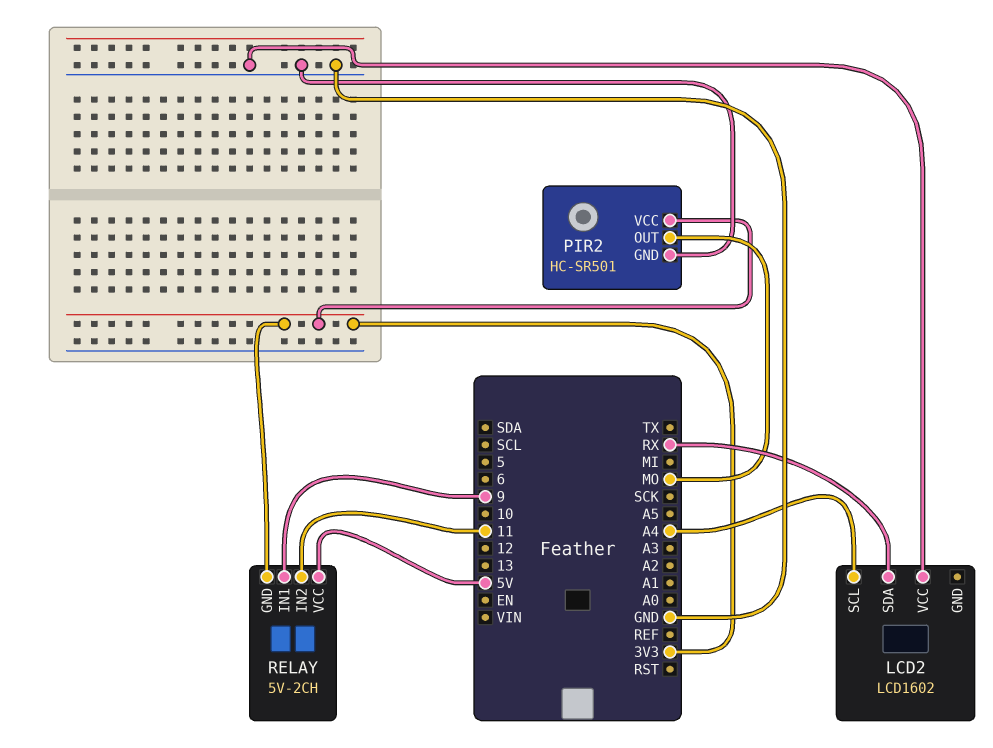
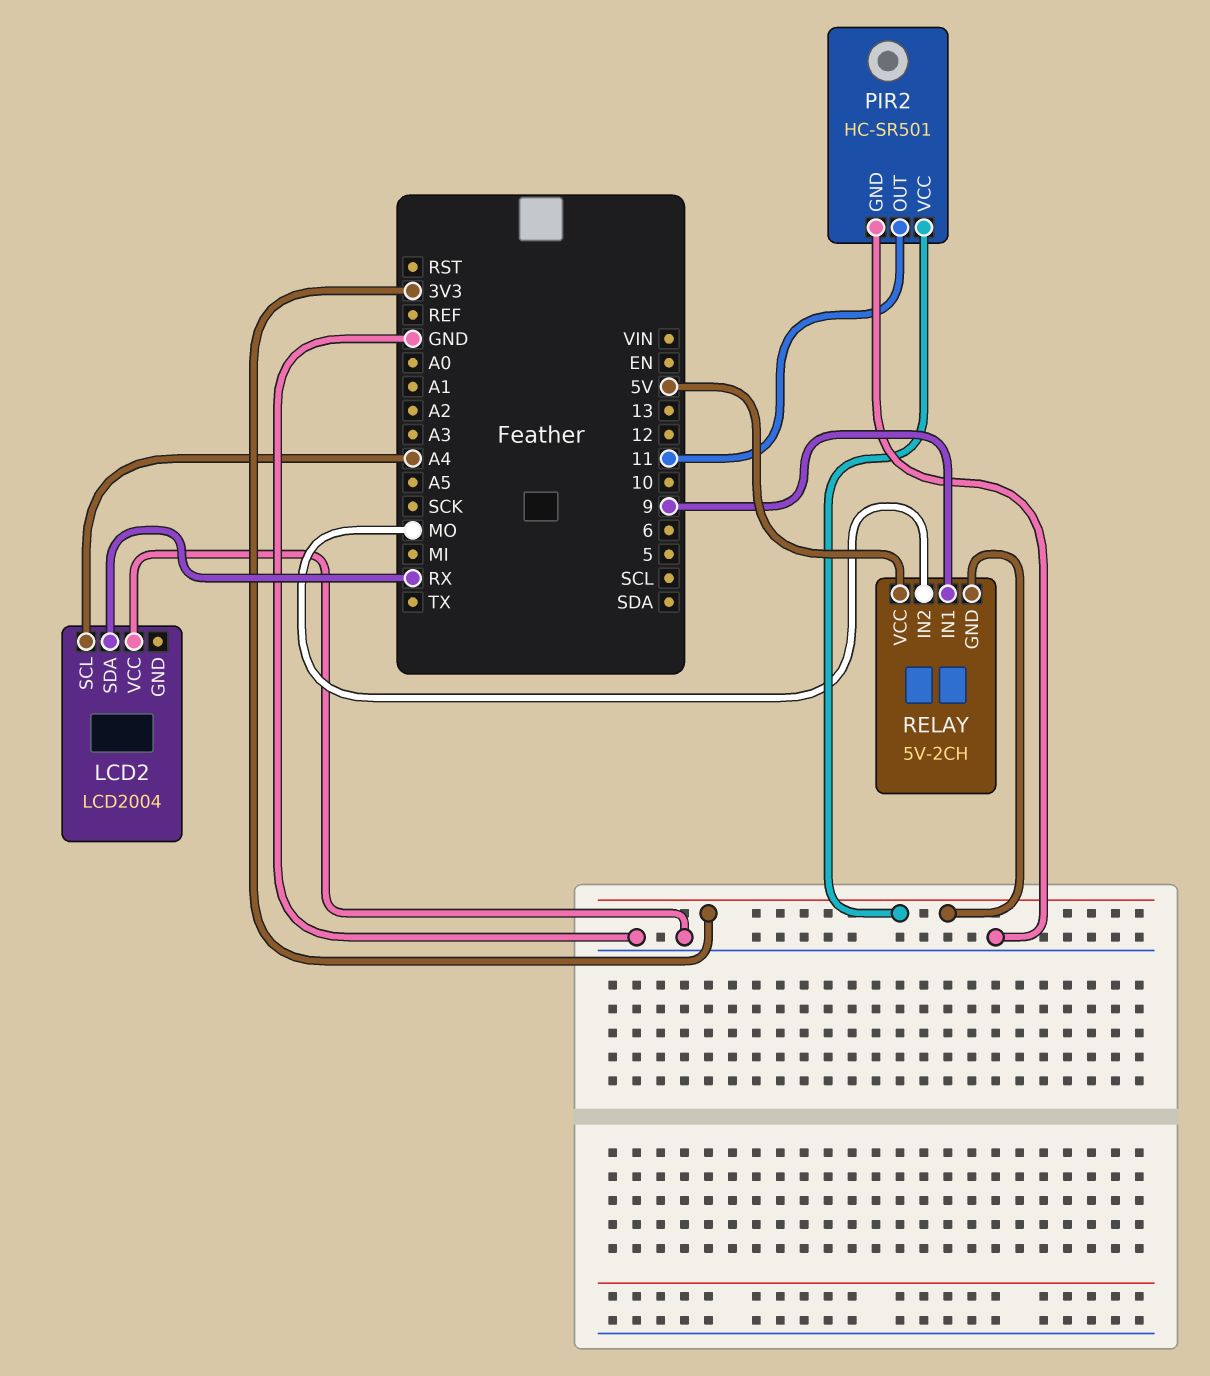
LCD2: LCD1602 -> LCD2004
PIR2 pin OUT: MO -> 11
RELAY pin IN2: 11 -> MO

